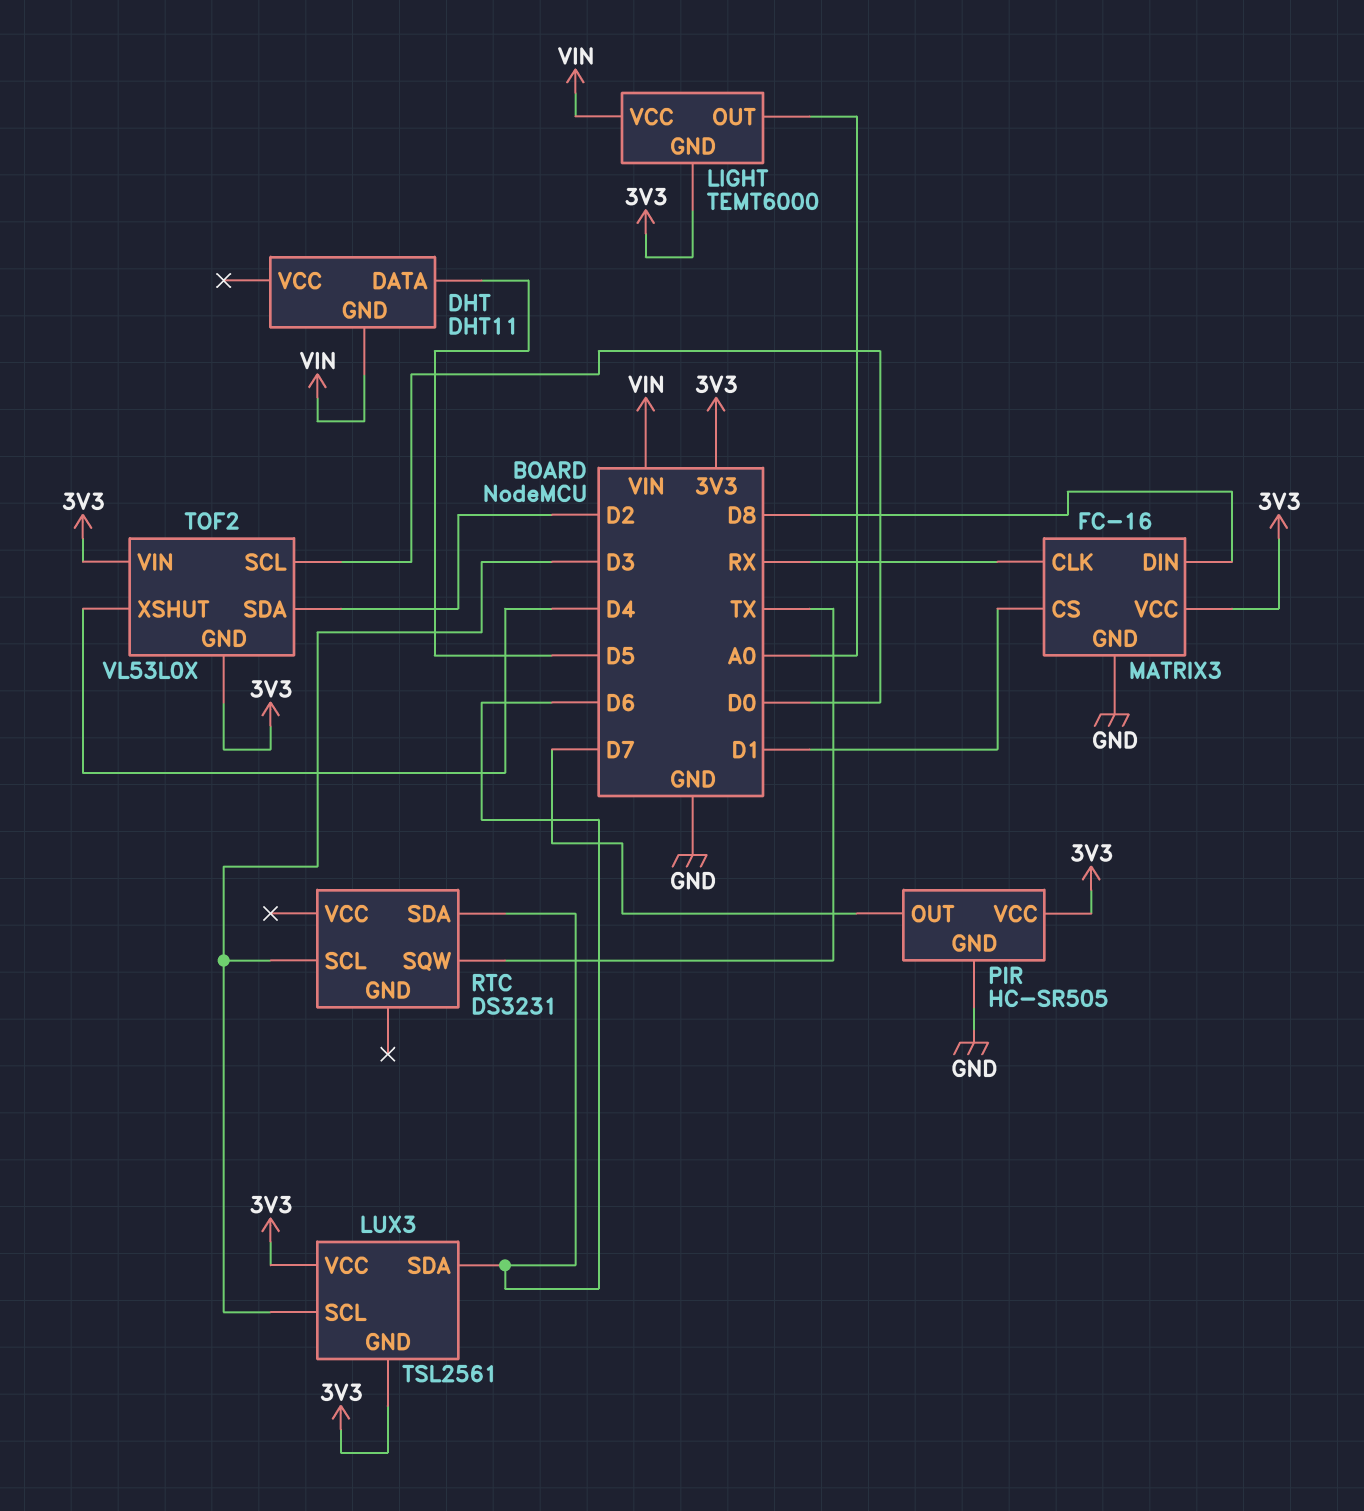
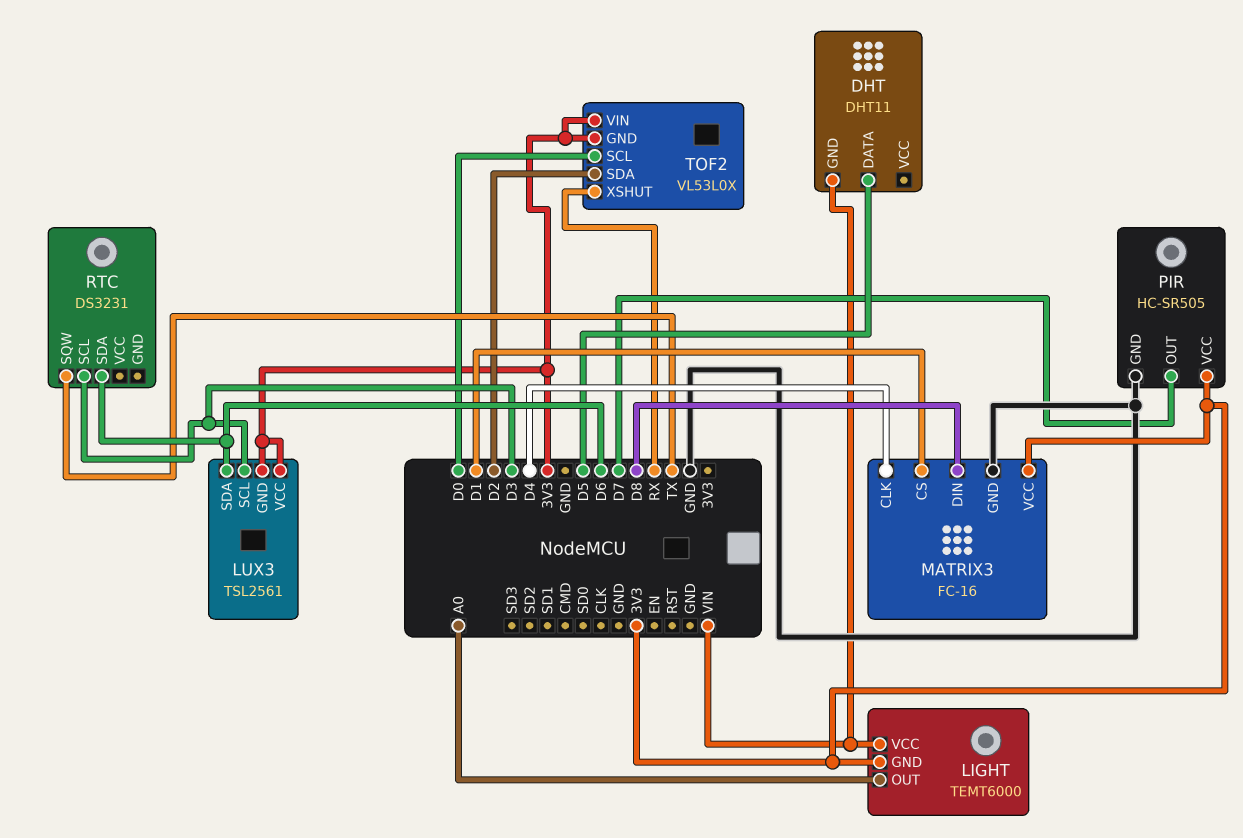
MATRIX3 pin CLK: RX -> D4
TOF2 pin XSHUT: D4 -> RX

